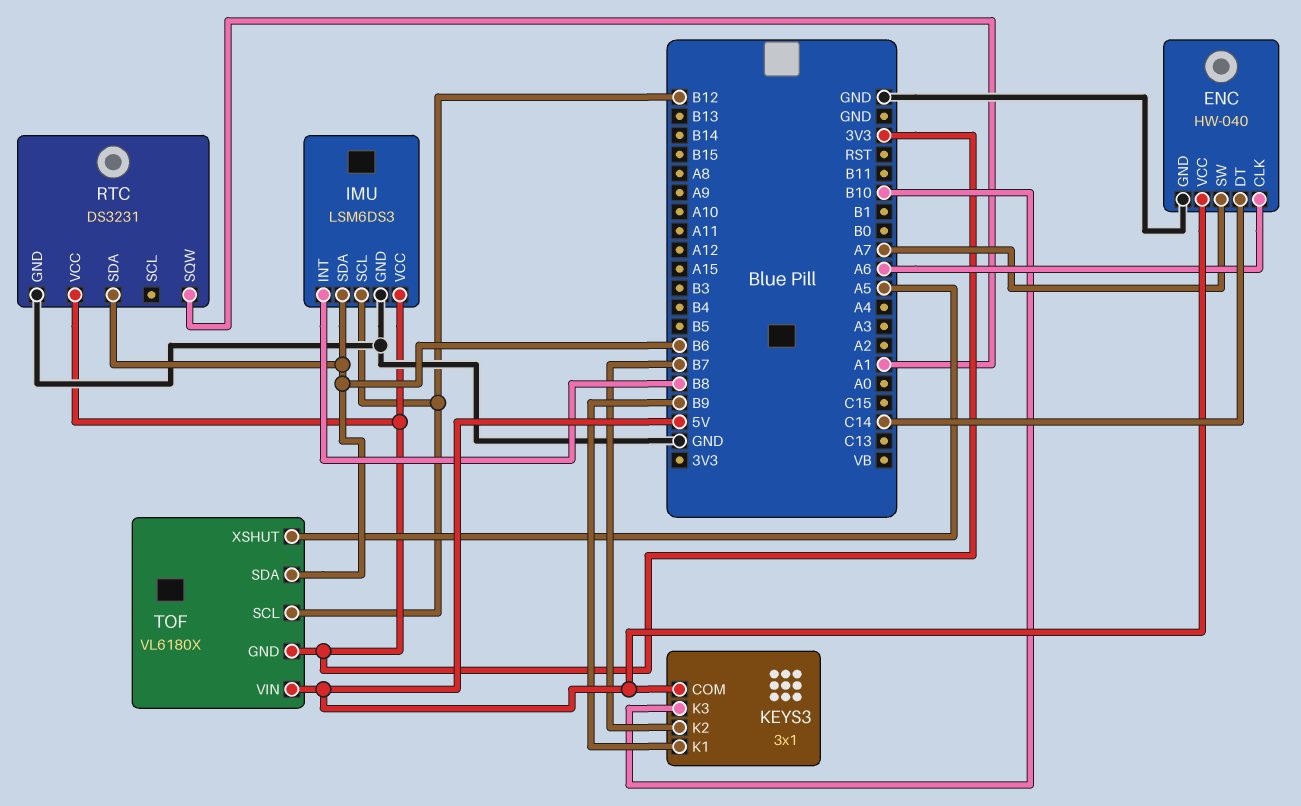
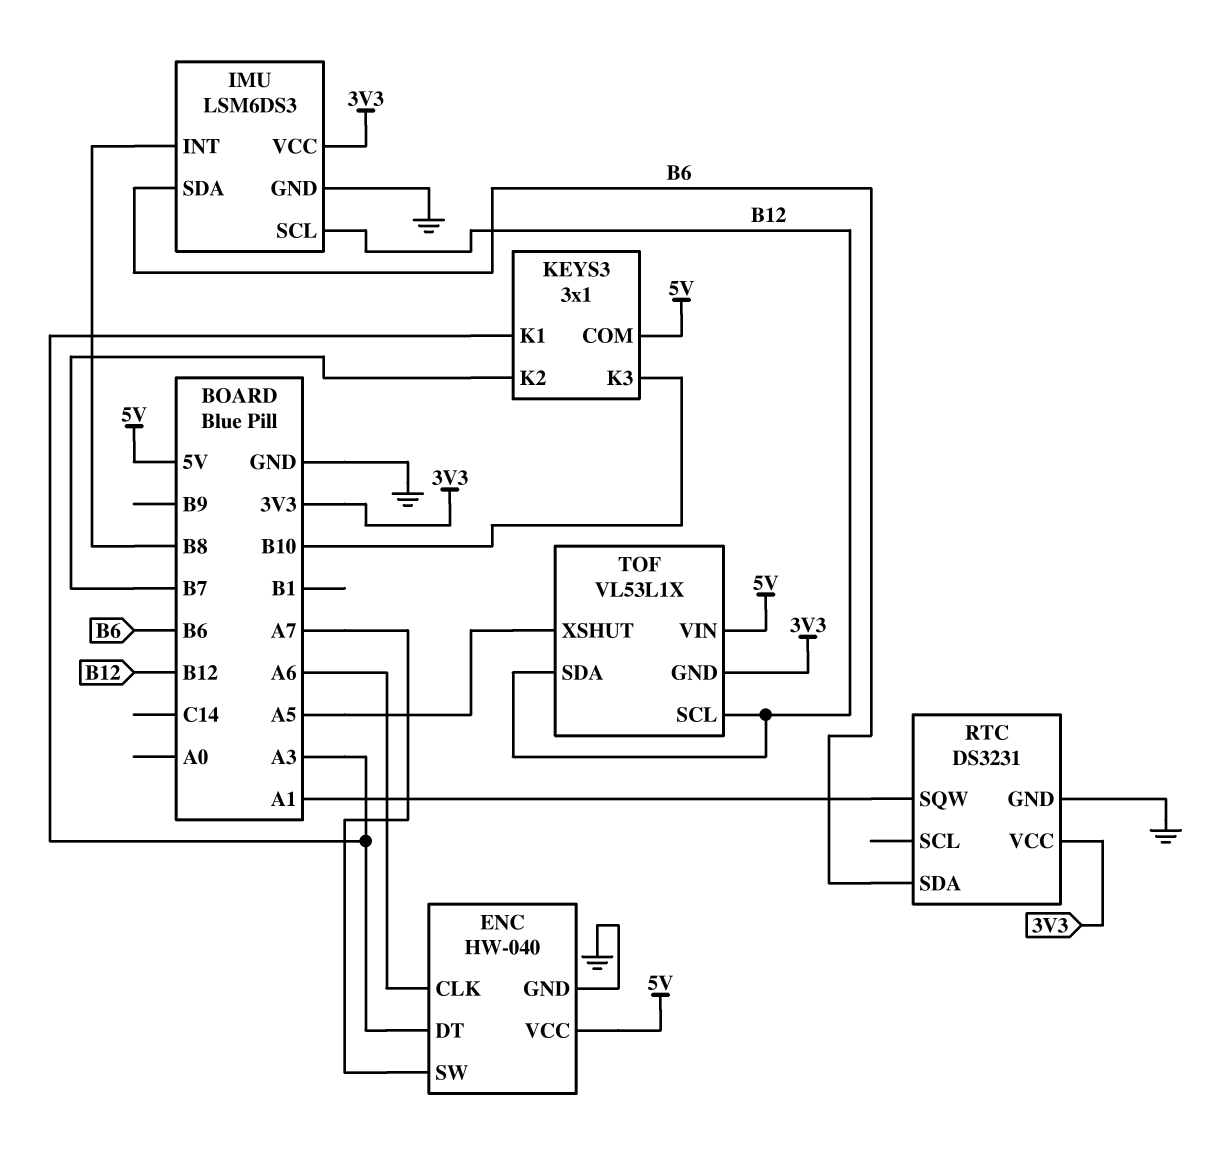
ENC pin DT: C14 -> A3
KEYS3 pin K1: B9 -> A3
TOF: VL6180X -> VL53L1X
TOF pin SDA: B6 -> B12

